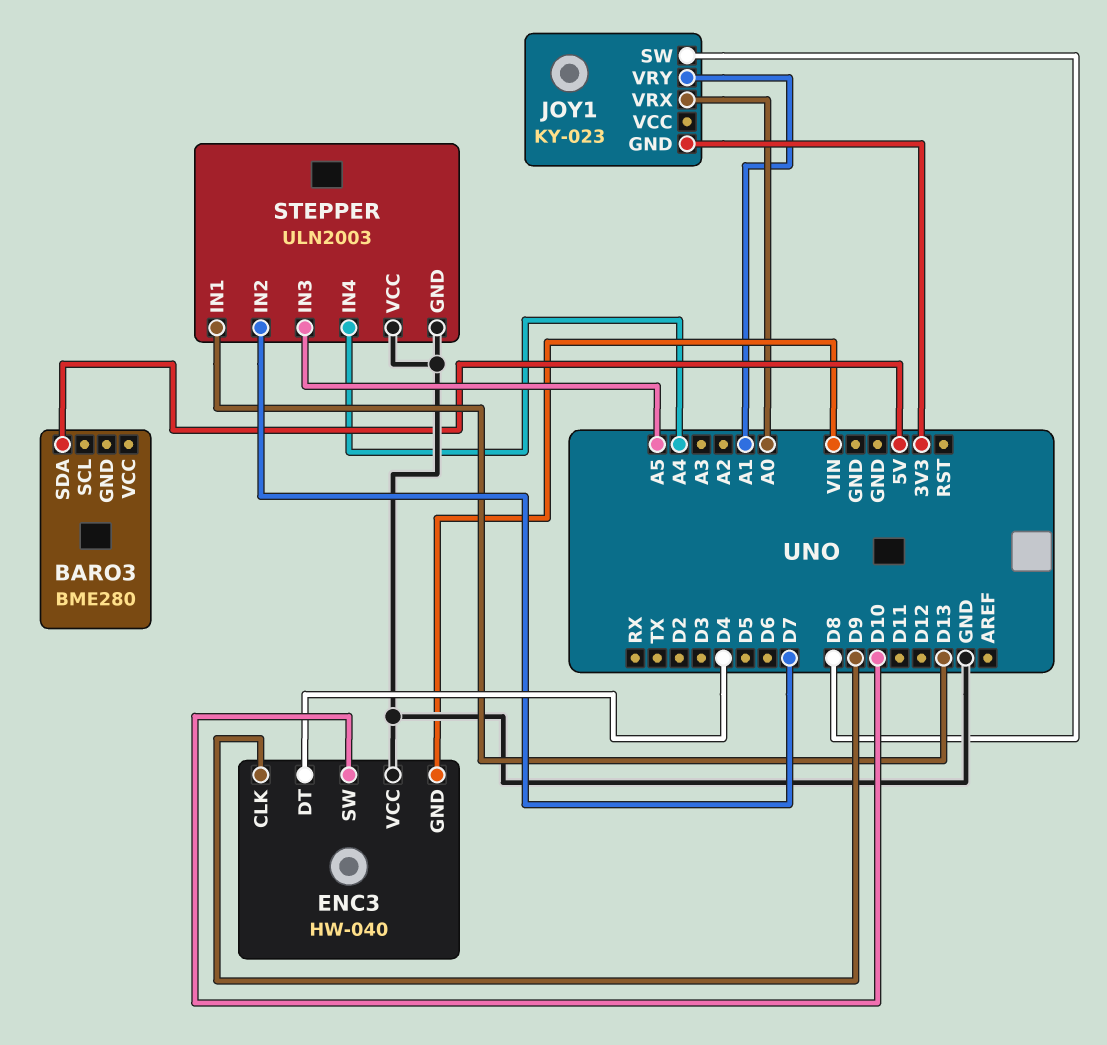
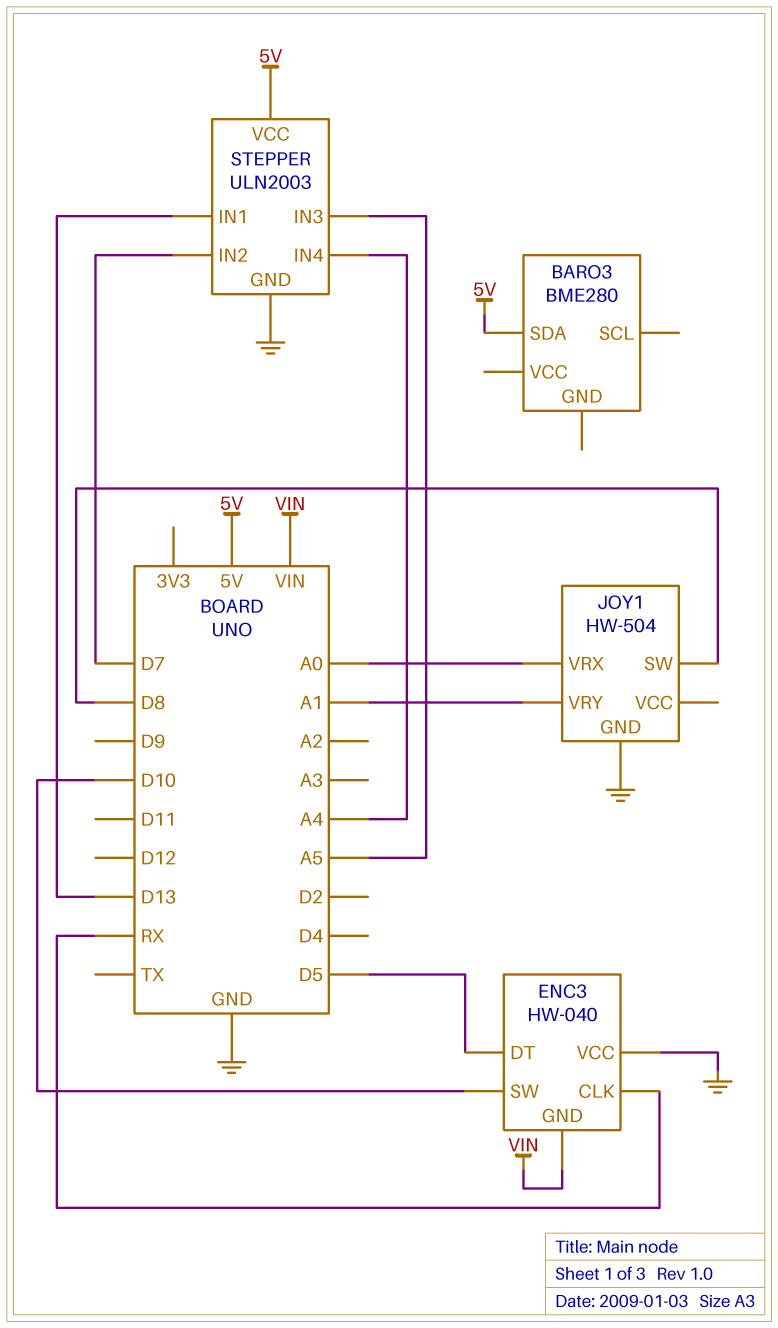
ENC3 pin CLK: D9 -> RX
ENC3 pin DT: D4 -> D5
JOY1: KY-023 -> HW-504
JOY1 pin GND: 3V3 -> GND
STEPPER pin VCC: GND -> 5V

